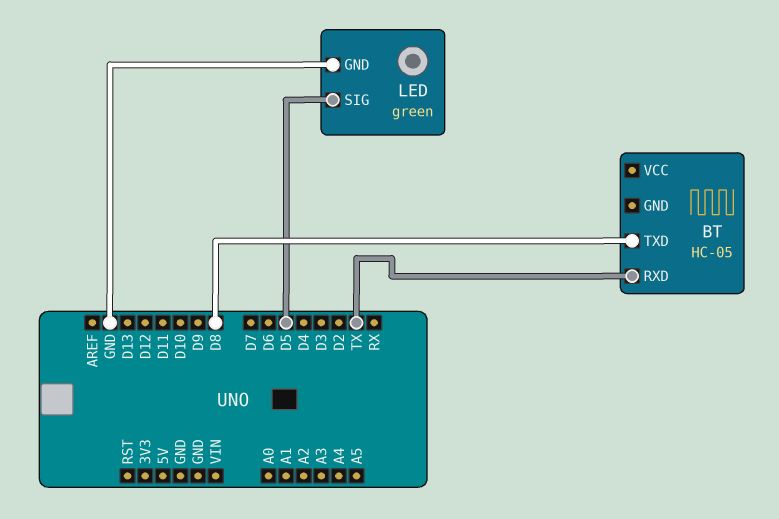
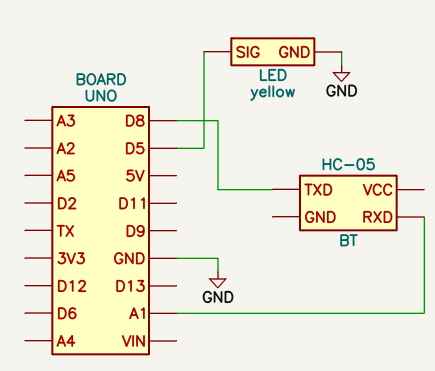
BT pin RXD: TX -> A1
LED: green -> yellow

